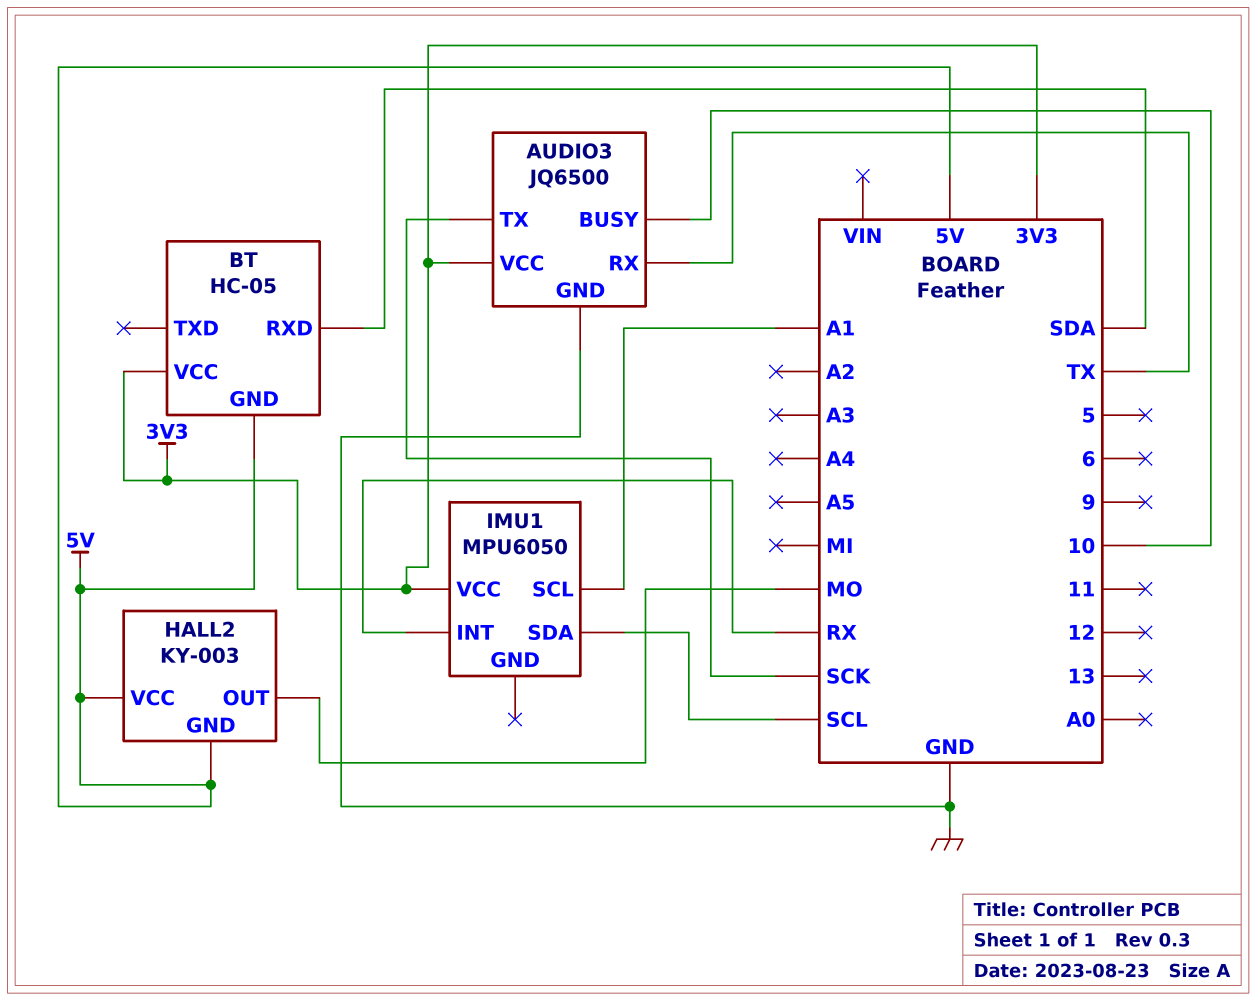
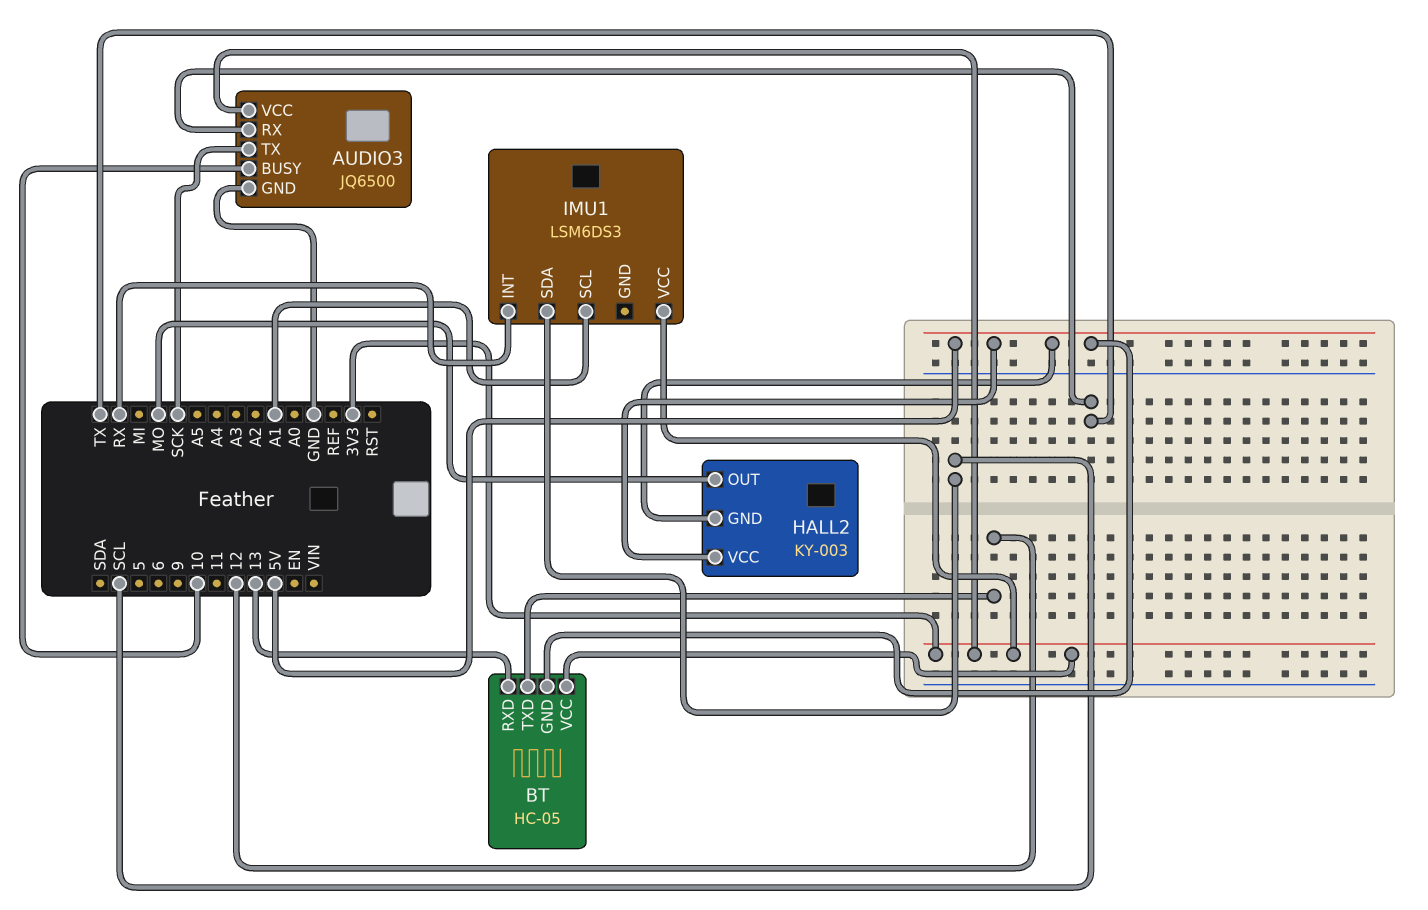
BT pin RXD: SDA -> 13
BT pin TXD: none -> 12
IMU1: MPU6050 -> LSM6DS3

